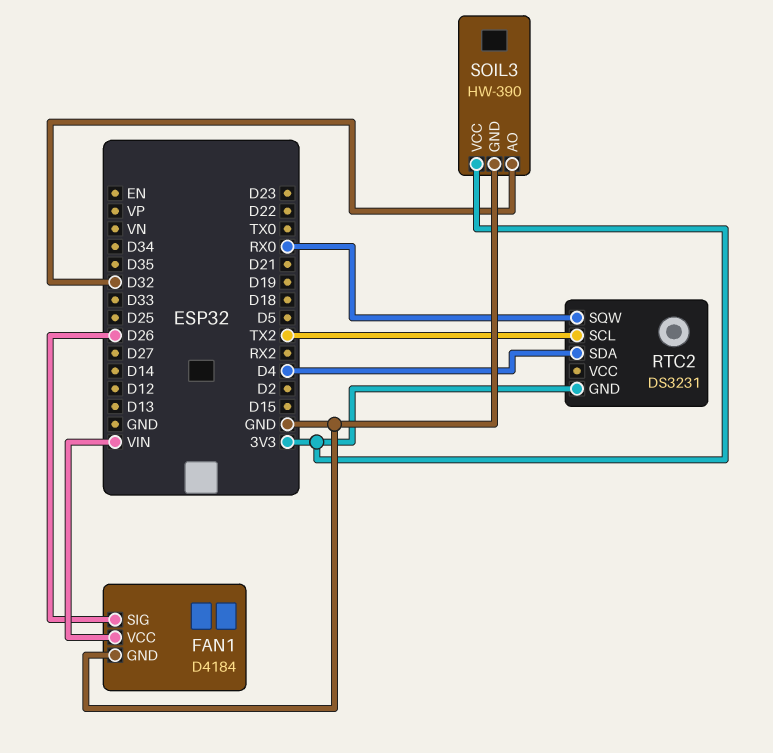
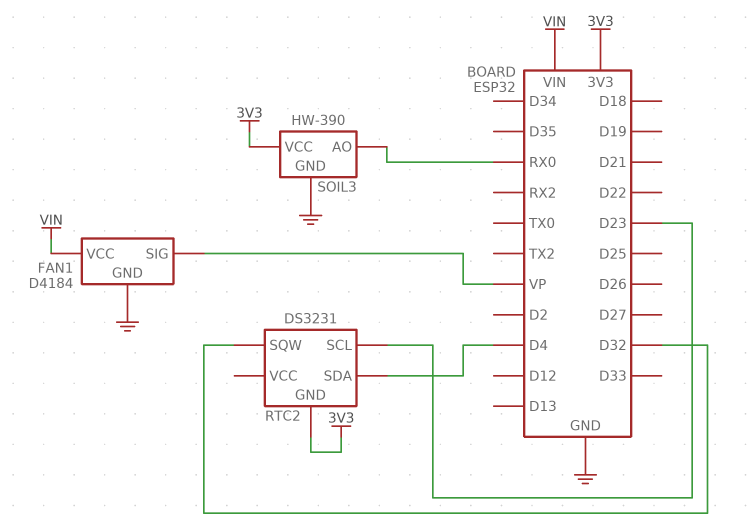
FAN1 pin SIG: D26 -> VP
RTC2 pin SCL: TX2 -> D23
RTC2 pin SQW: RX0 -> D32
SOIL3 pin AO: D32 -> RX0

